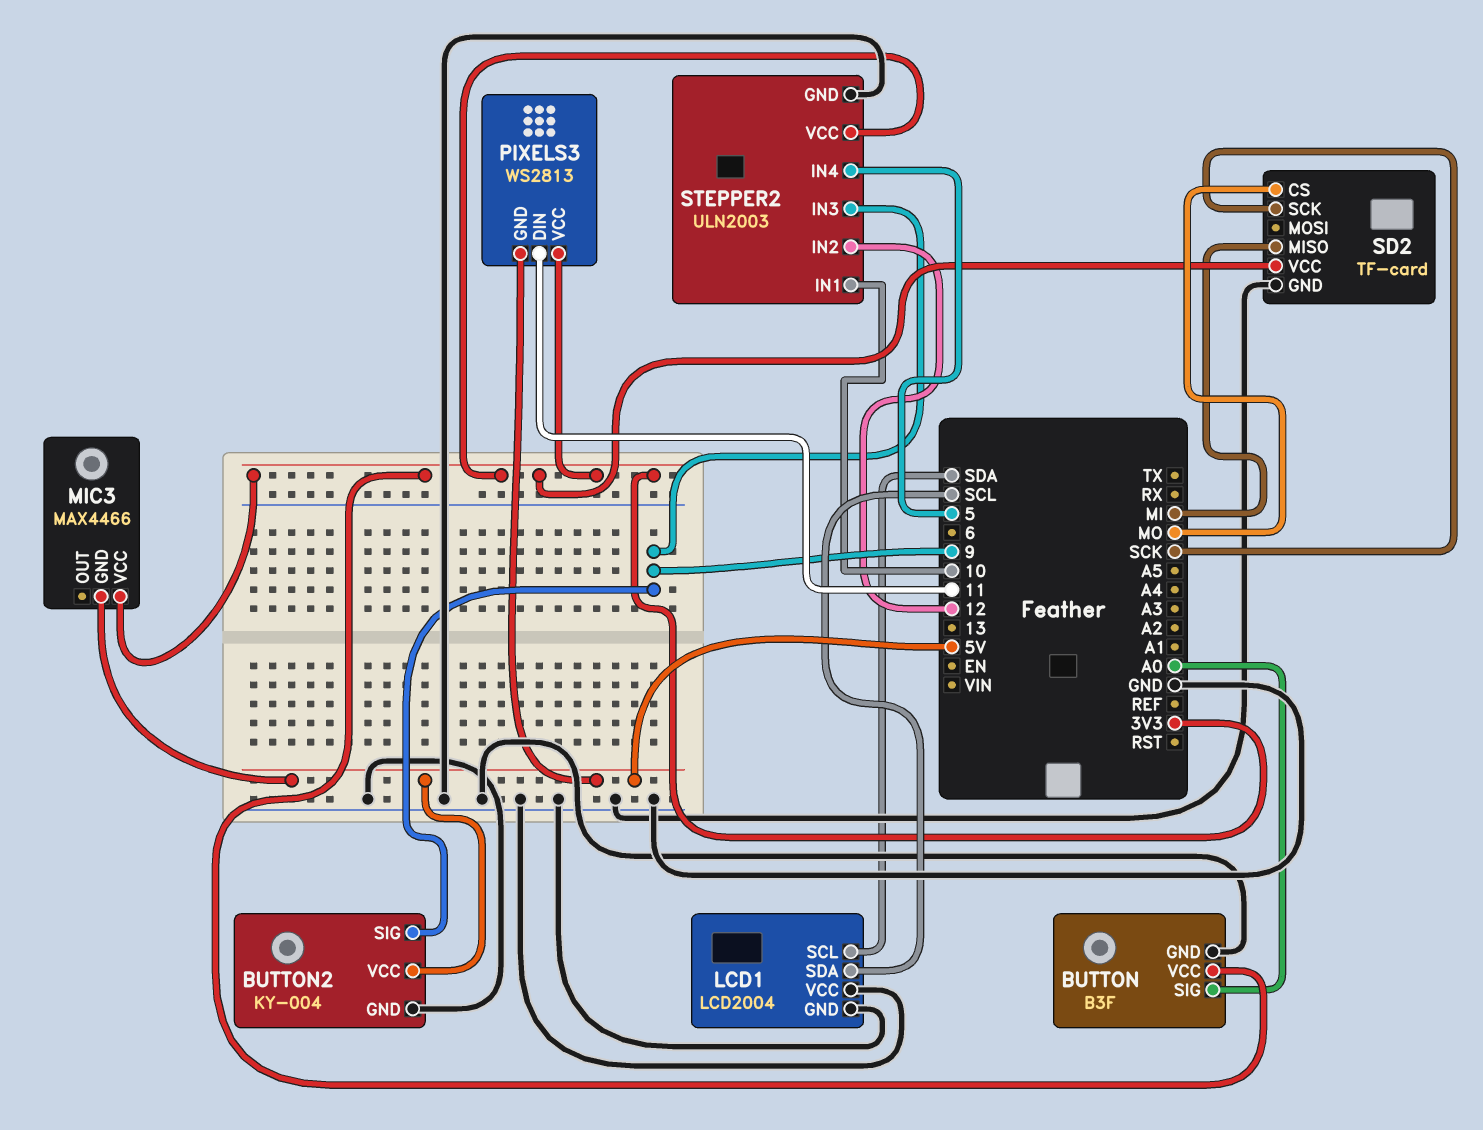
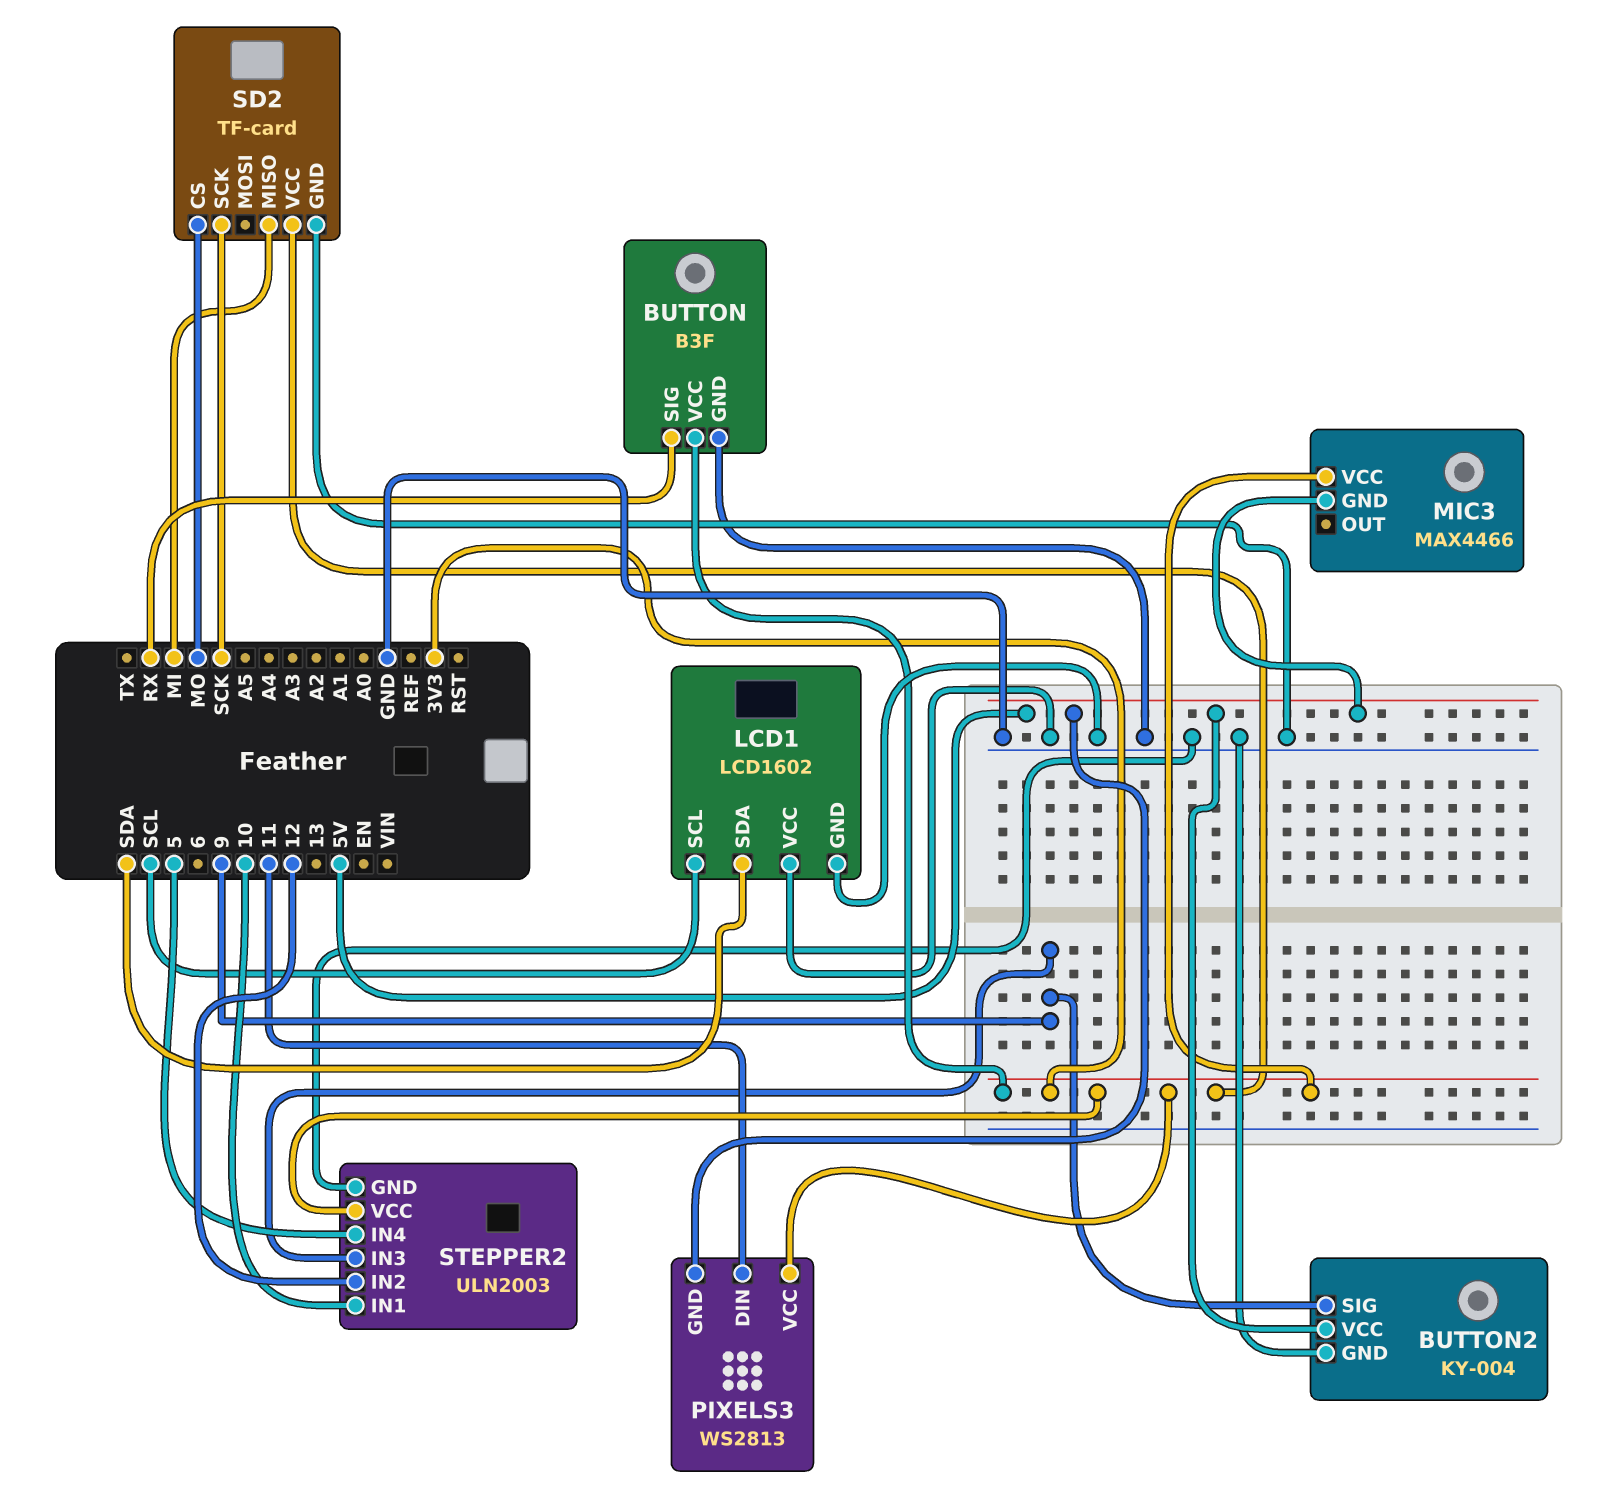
BUTTON pin SIG: A0 -> RX
LCD1: LCD2004 -> LCD1602
LCD1 pin SCL: SDA -> SCL
LCD1 pin SDA: SCL -> SDA

